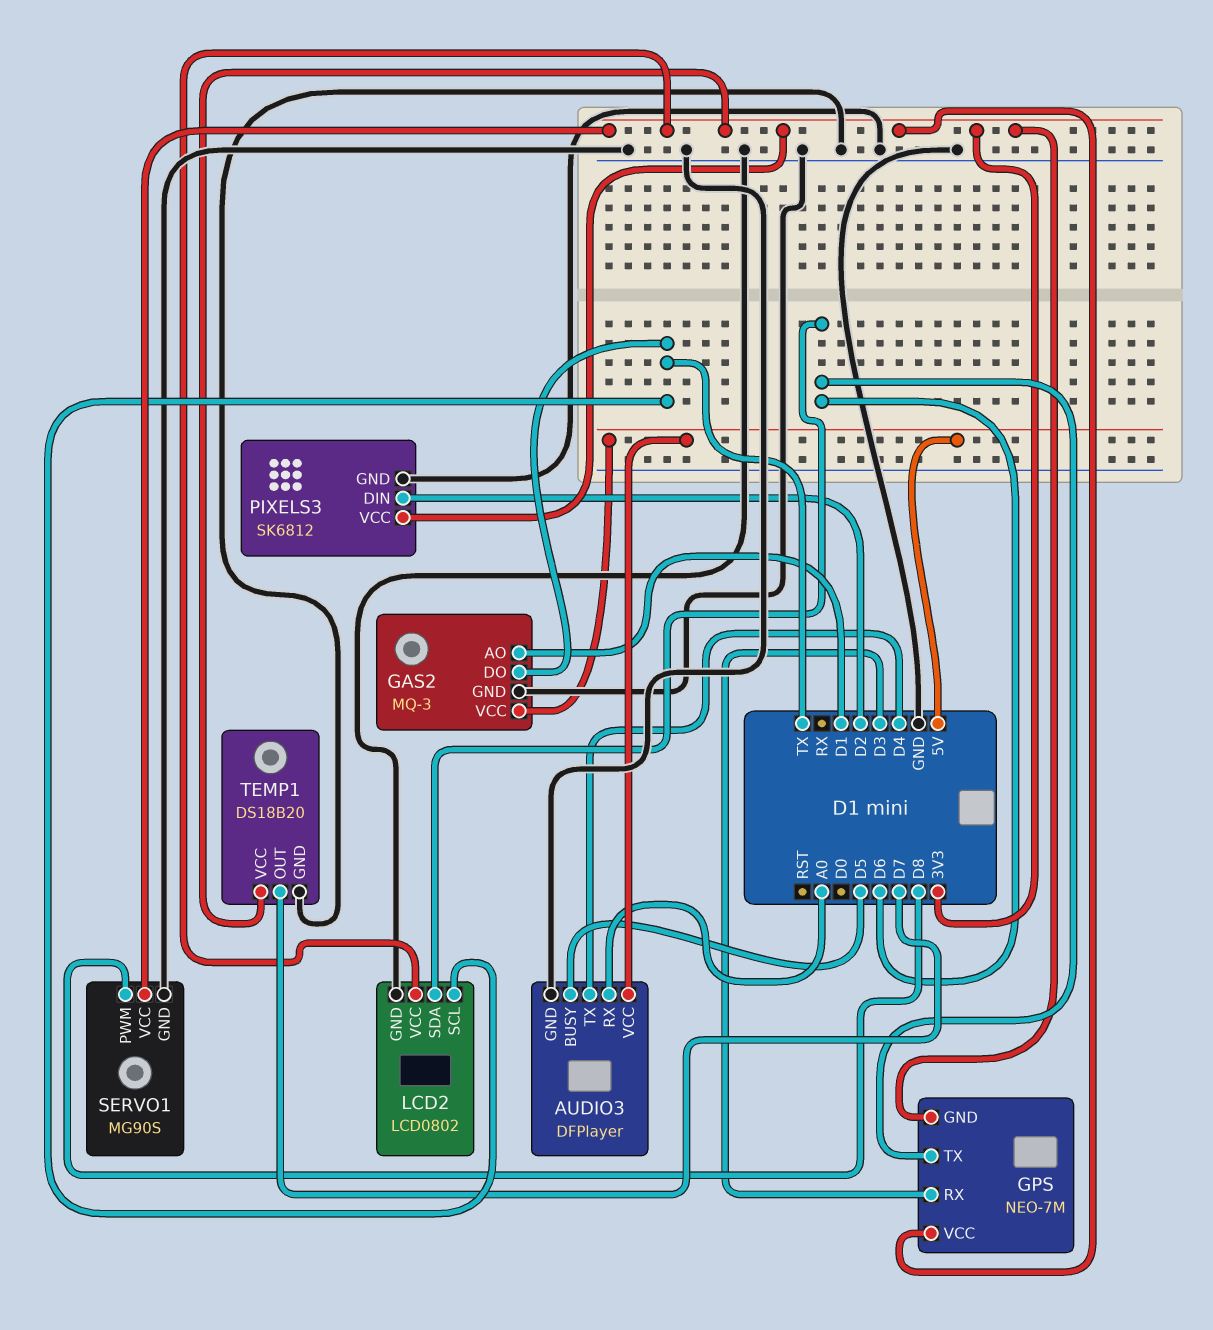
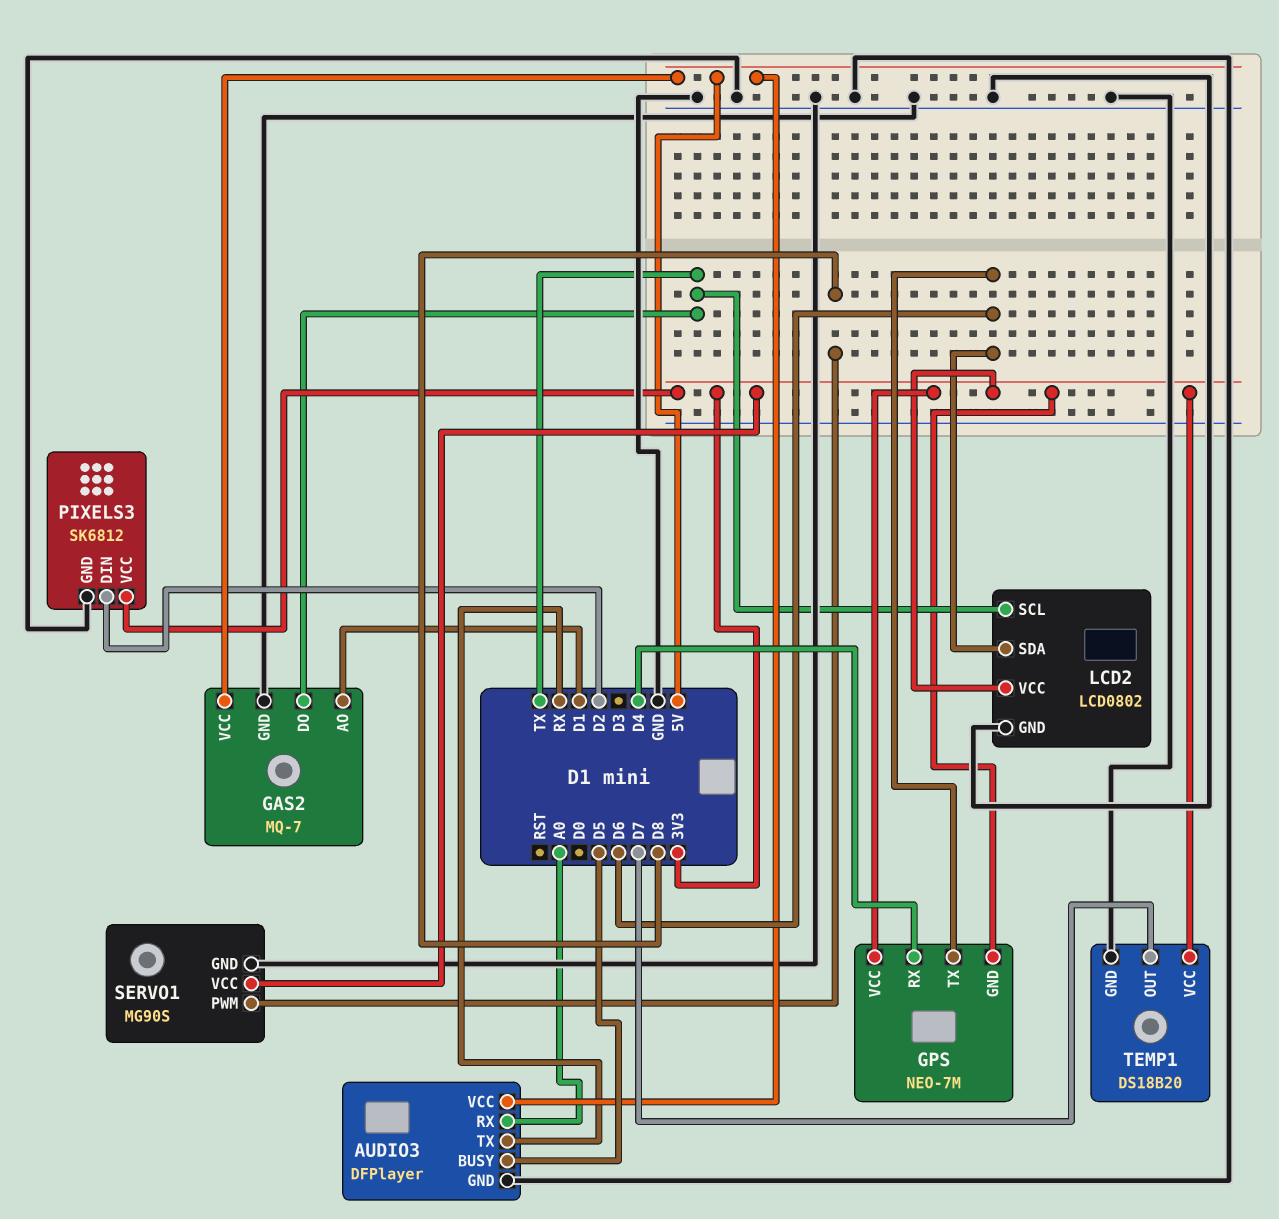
AUDIO3 pin TX: D4 -> RX
GAS2: MQ-3 -> MQ-7
GPS pin RX: D3 -> D4

